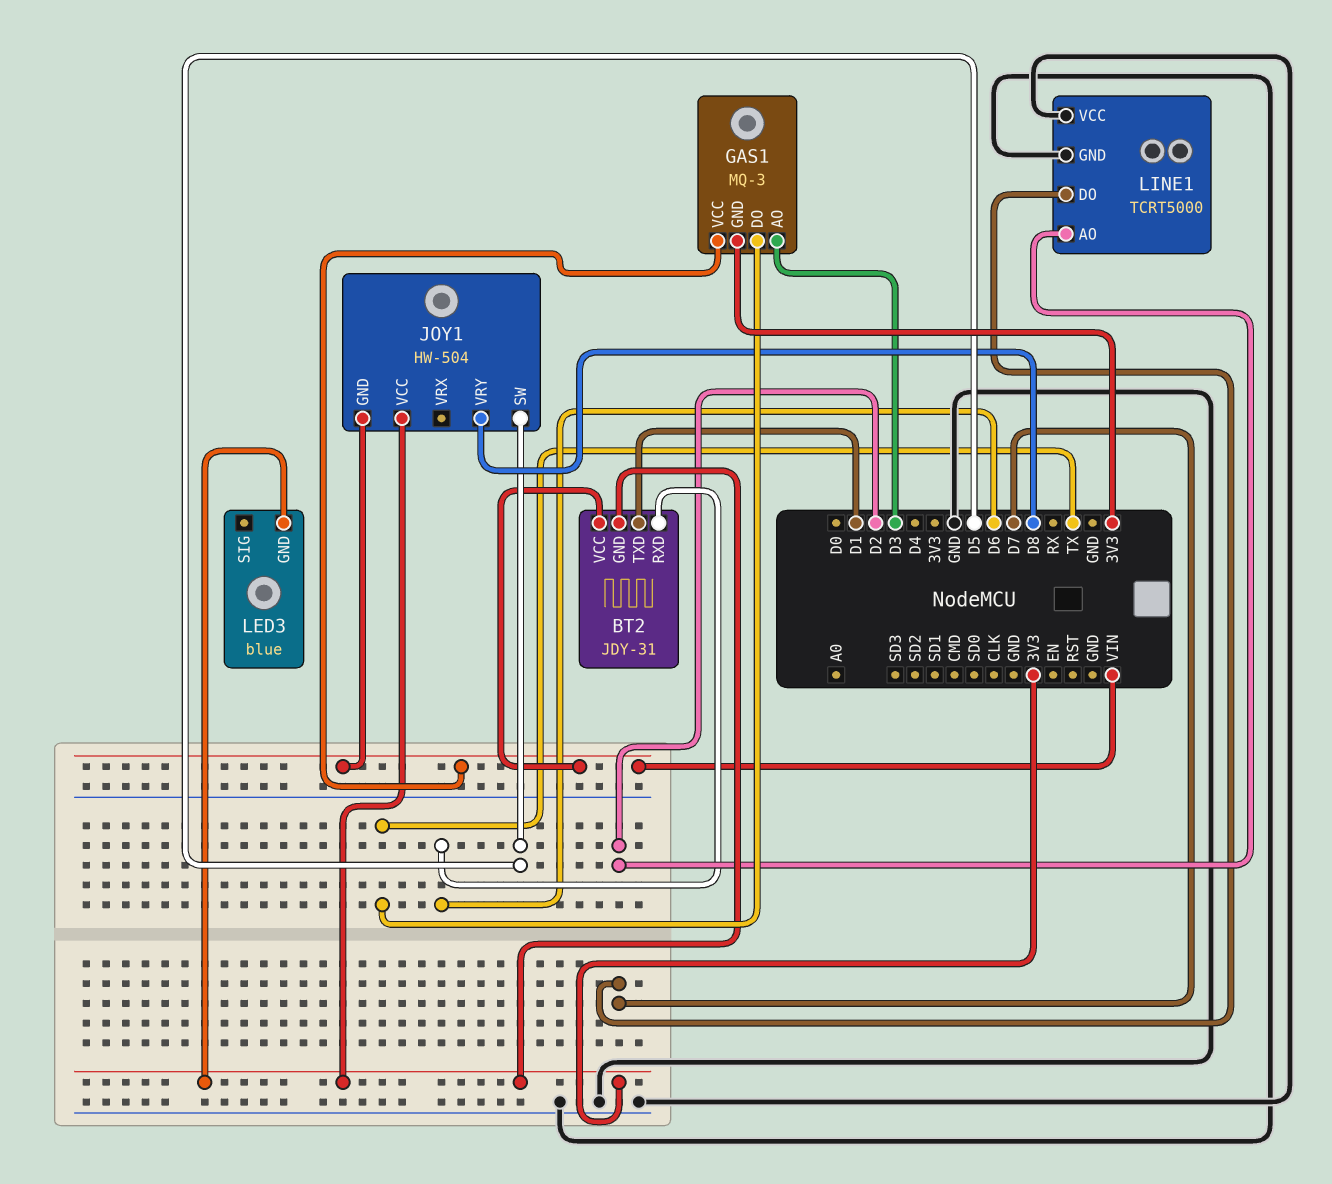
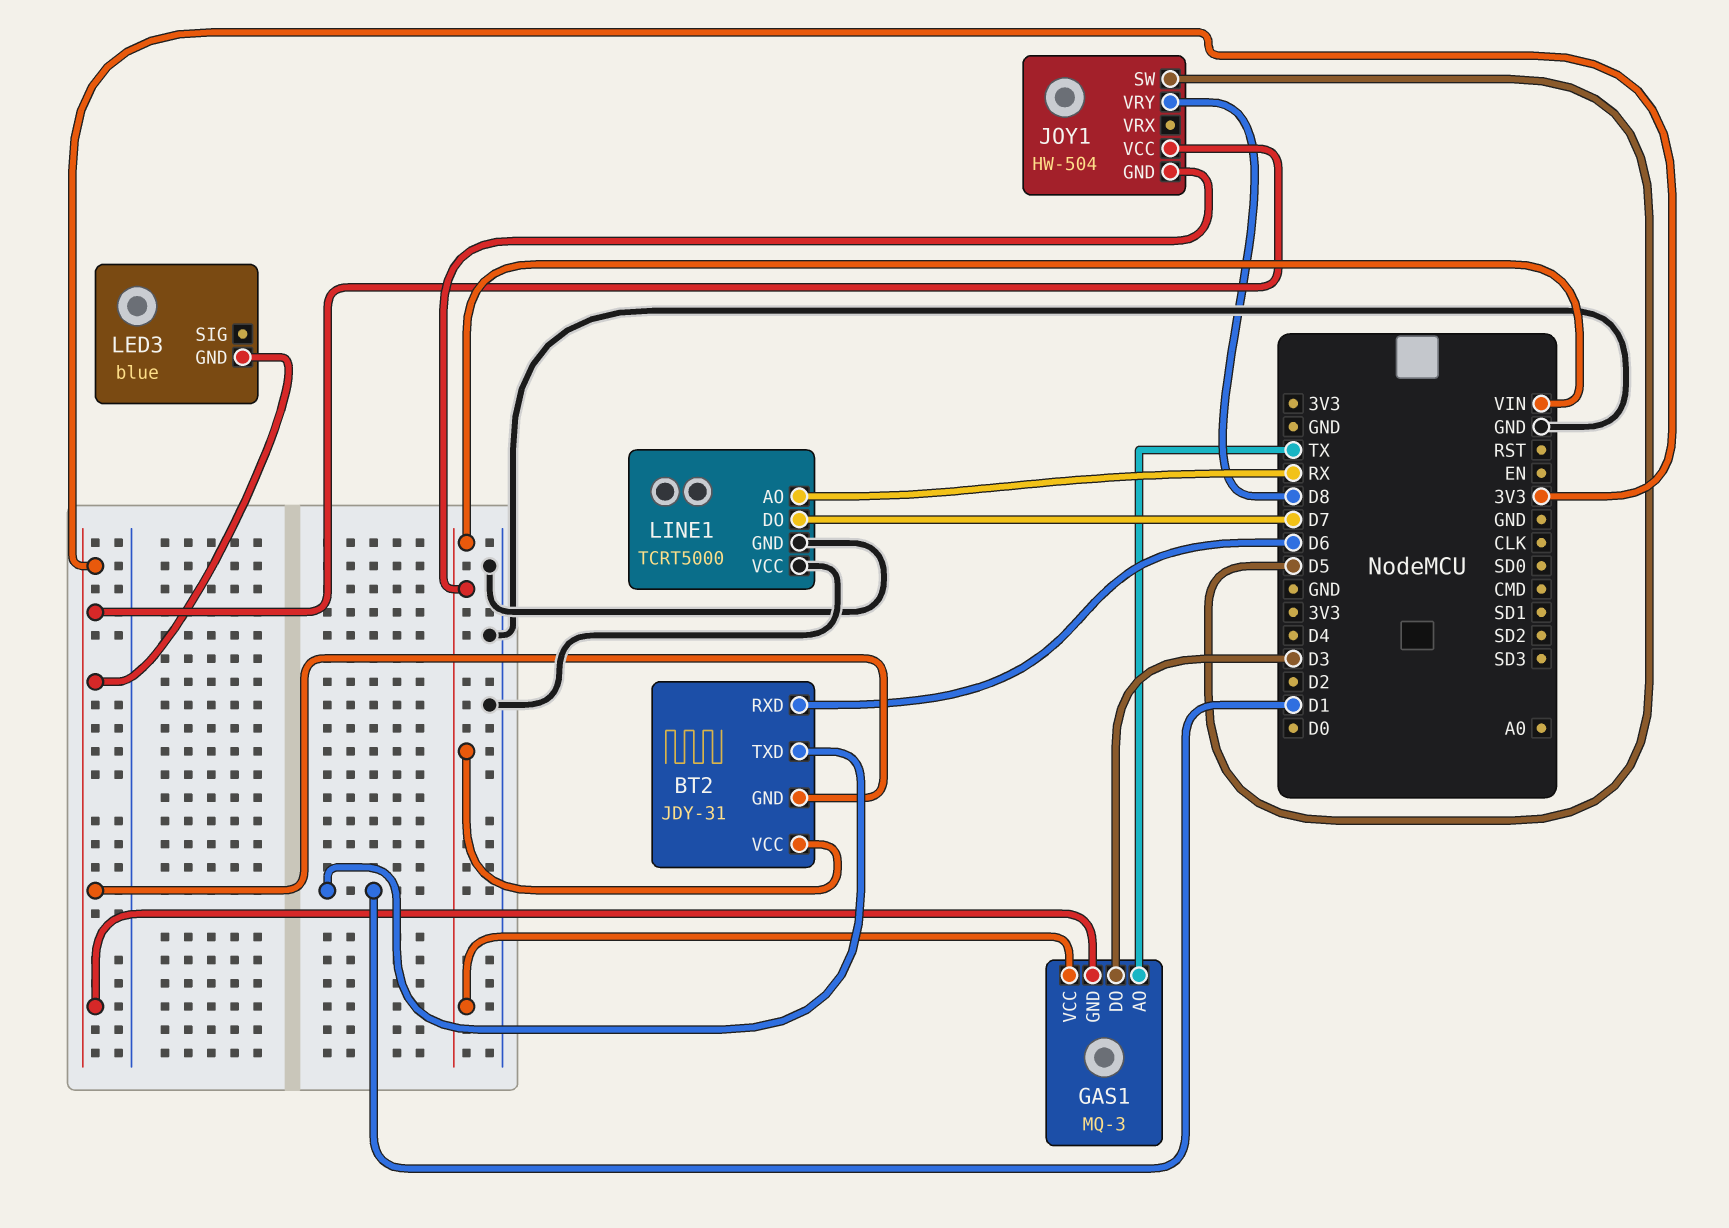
GAS1 pin AO: D3 -> TX
GAS1 pin DO: TX -> D3
LINE1 pin AO: D2 -> RX

